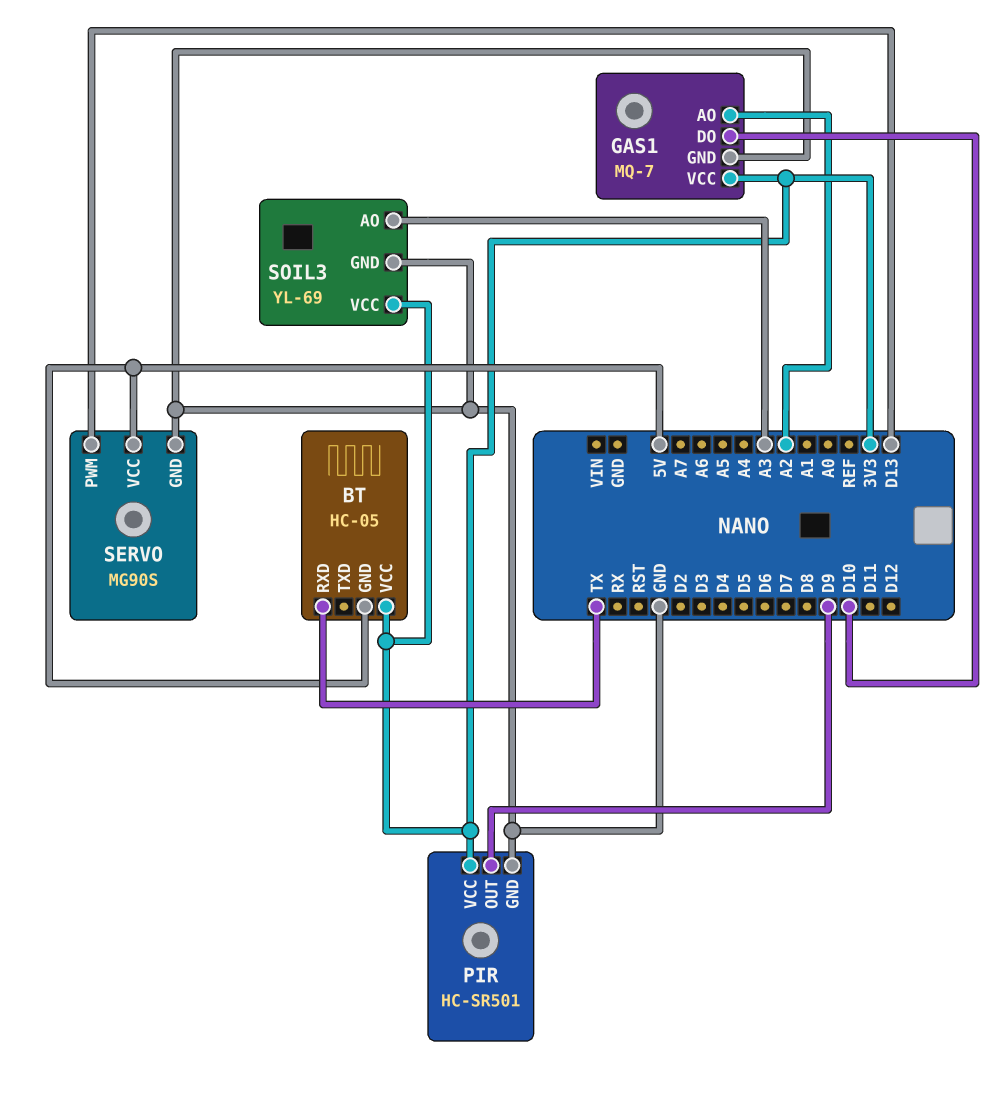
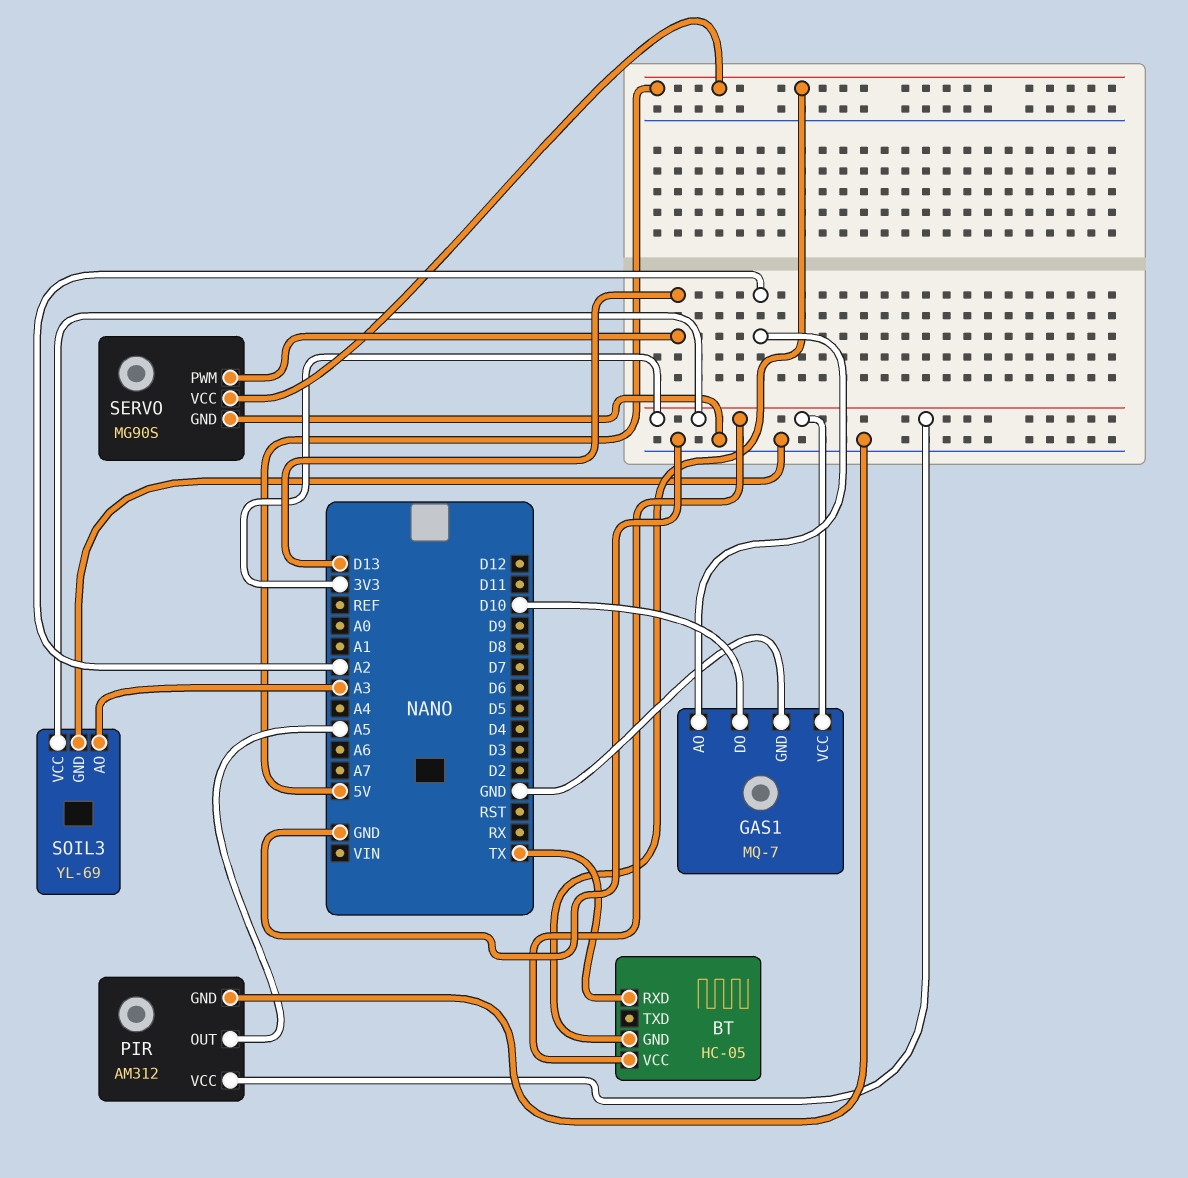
PIR: HC-SR501 -> AM312
PIR pin OUT: D9 -> A5

